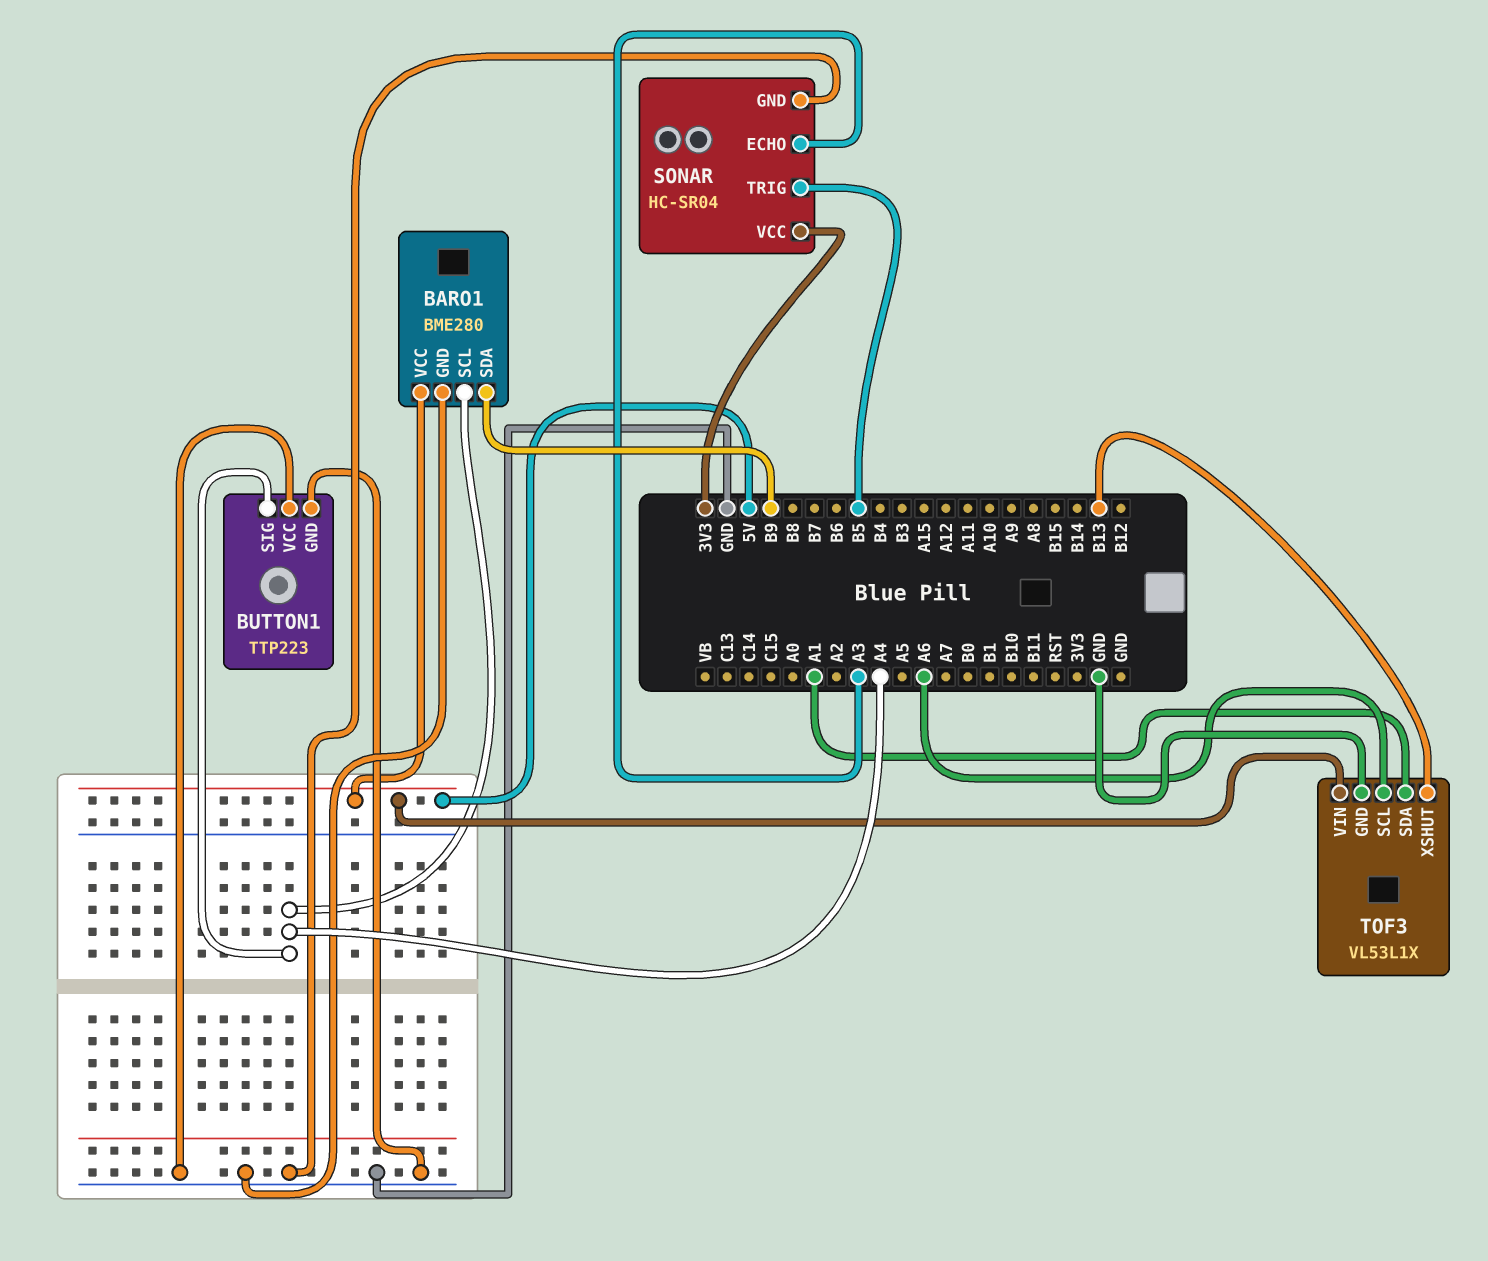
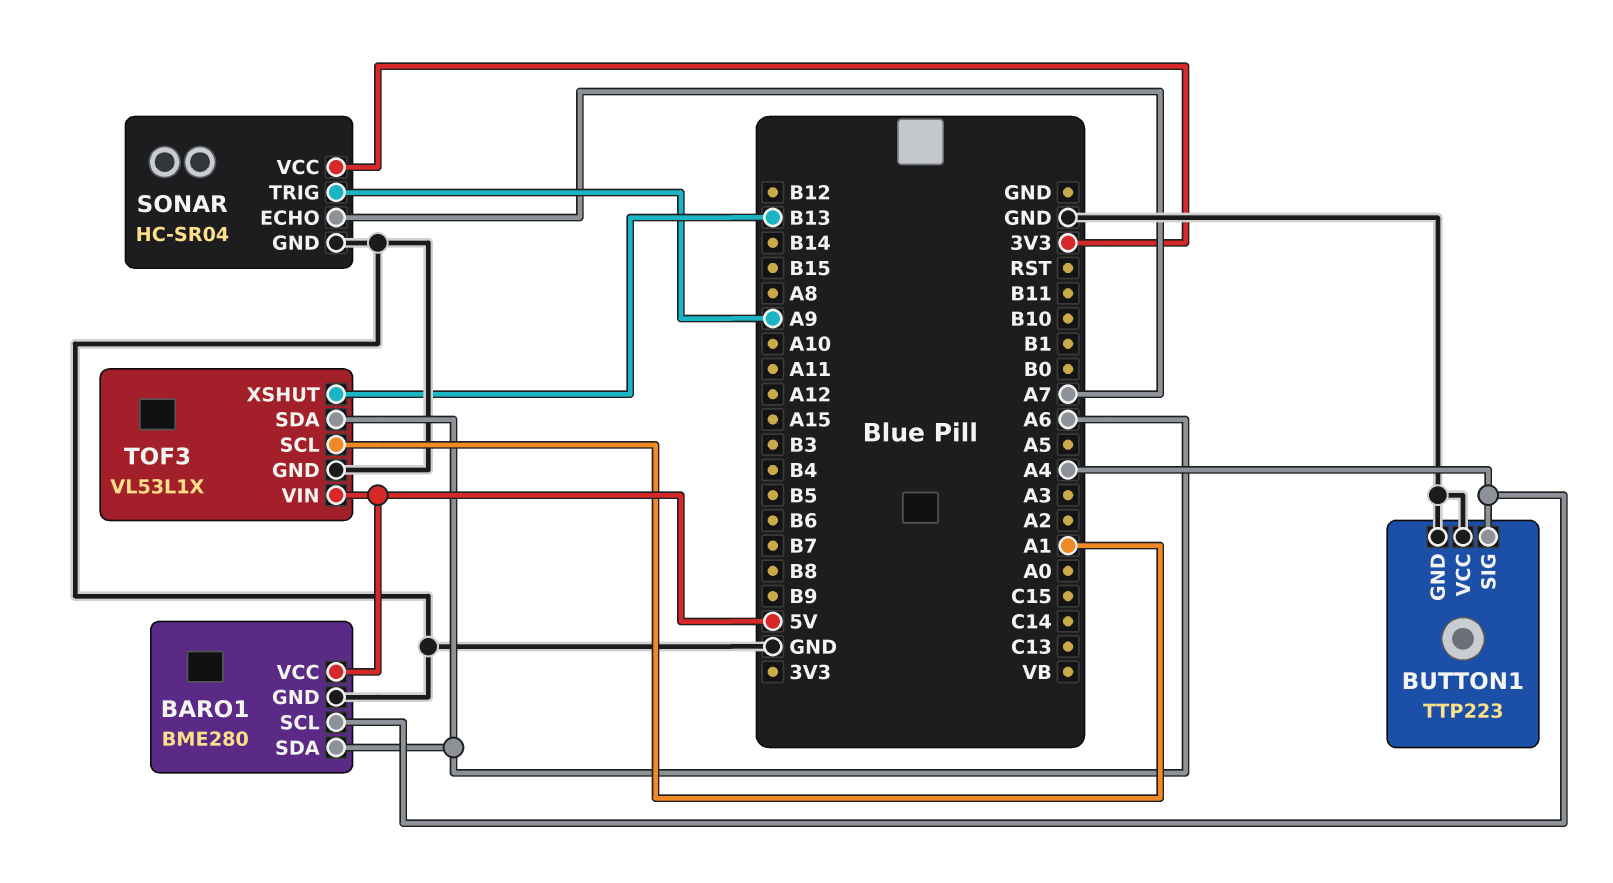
BARO1 pin SDA: B9 -> A6
SONAR pin ECHO: A3 -> A7
SONAR pin TRIG: B5 -> A9
TOF3 pin SCL: A6 -> A1
TOF3 pin SDA: A1 -> A6

